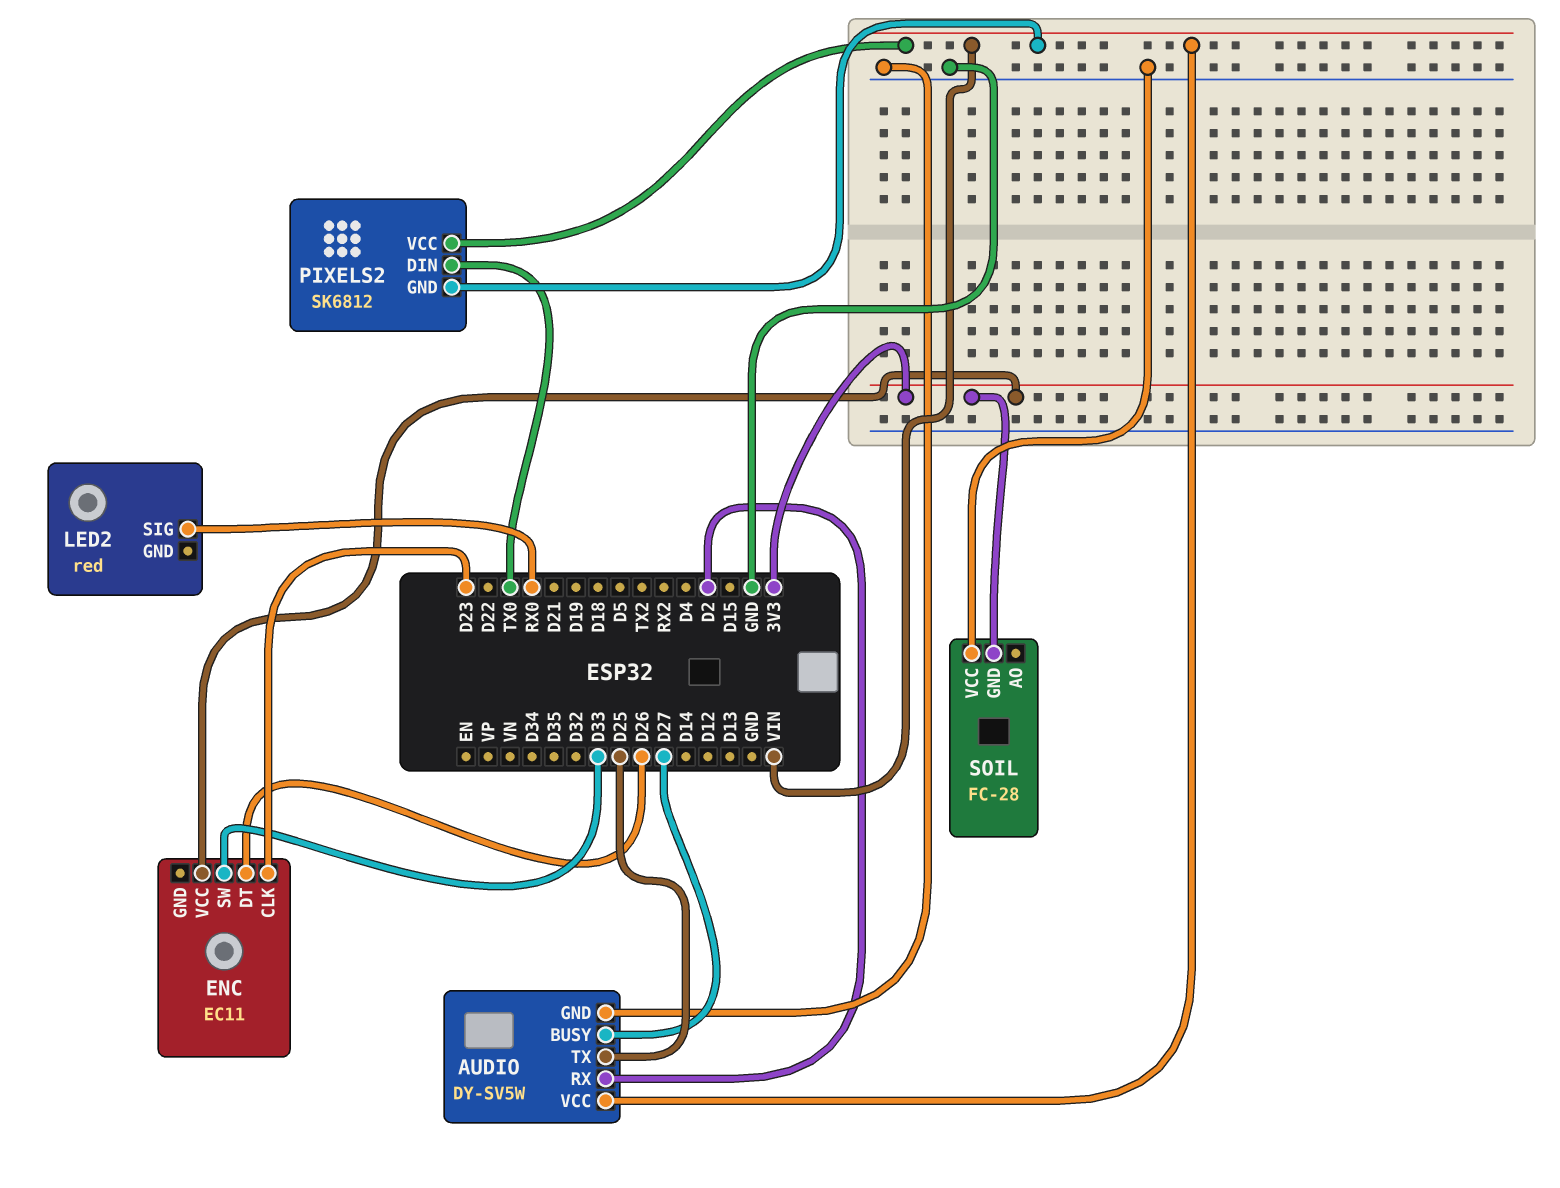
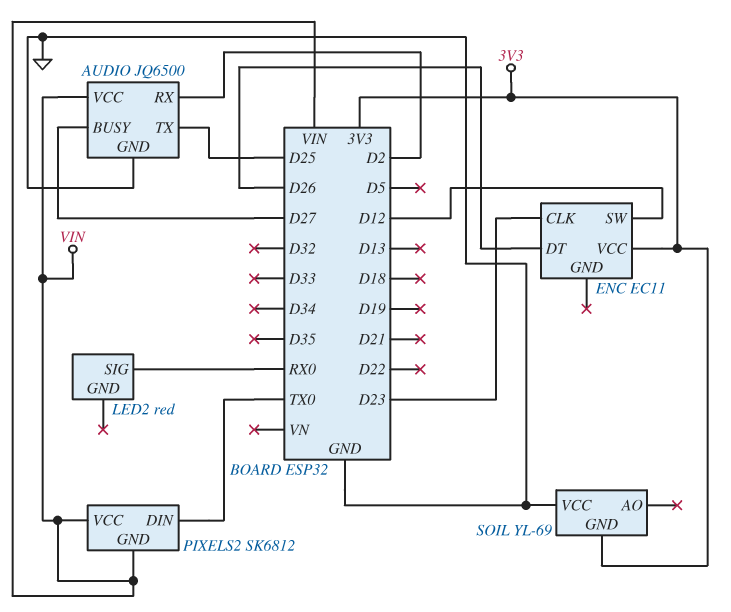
AUDIO: DY-SV5W -> JQ6500
ENC pin SW: D33 -> D12
SOIL: FC-28 -> YL-69

